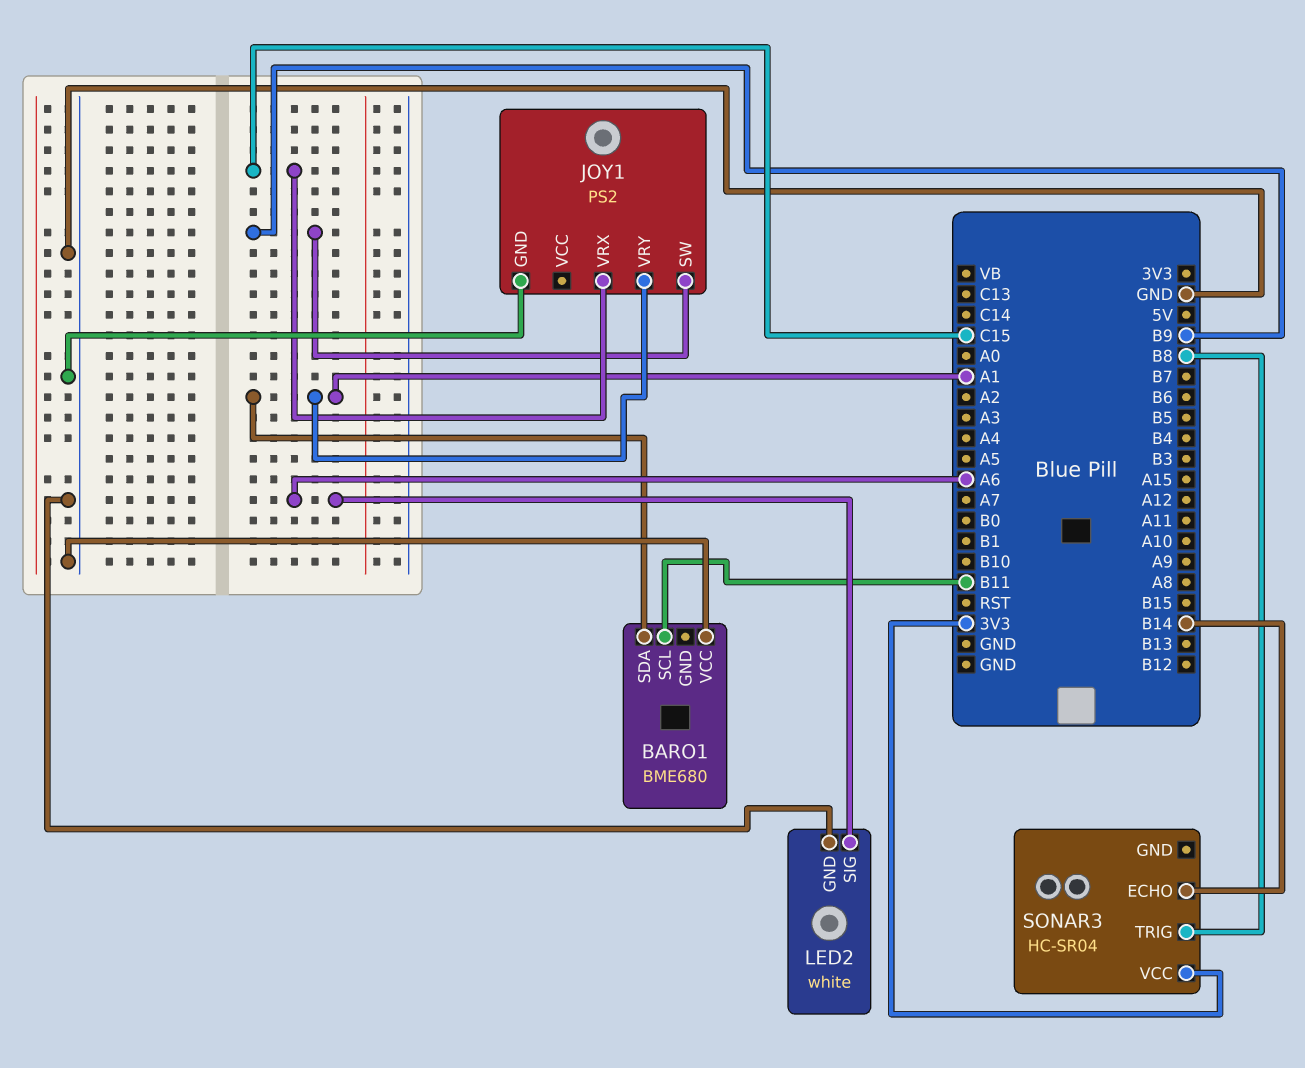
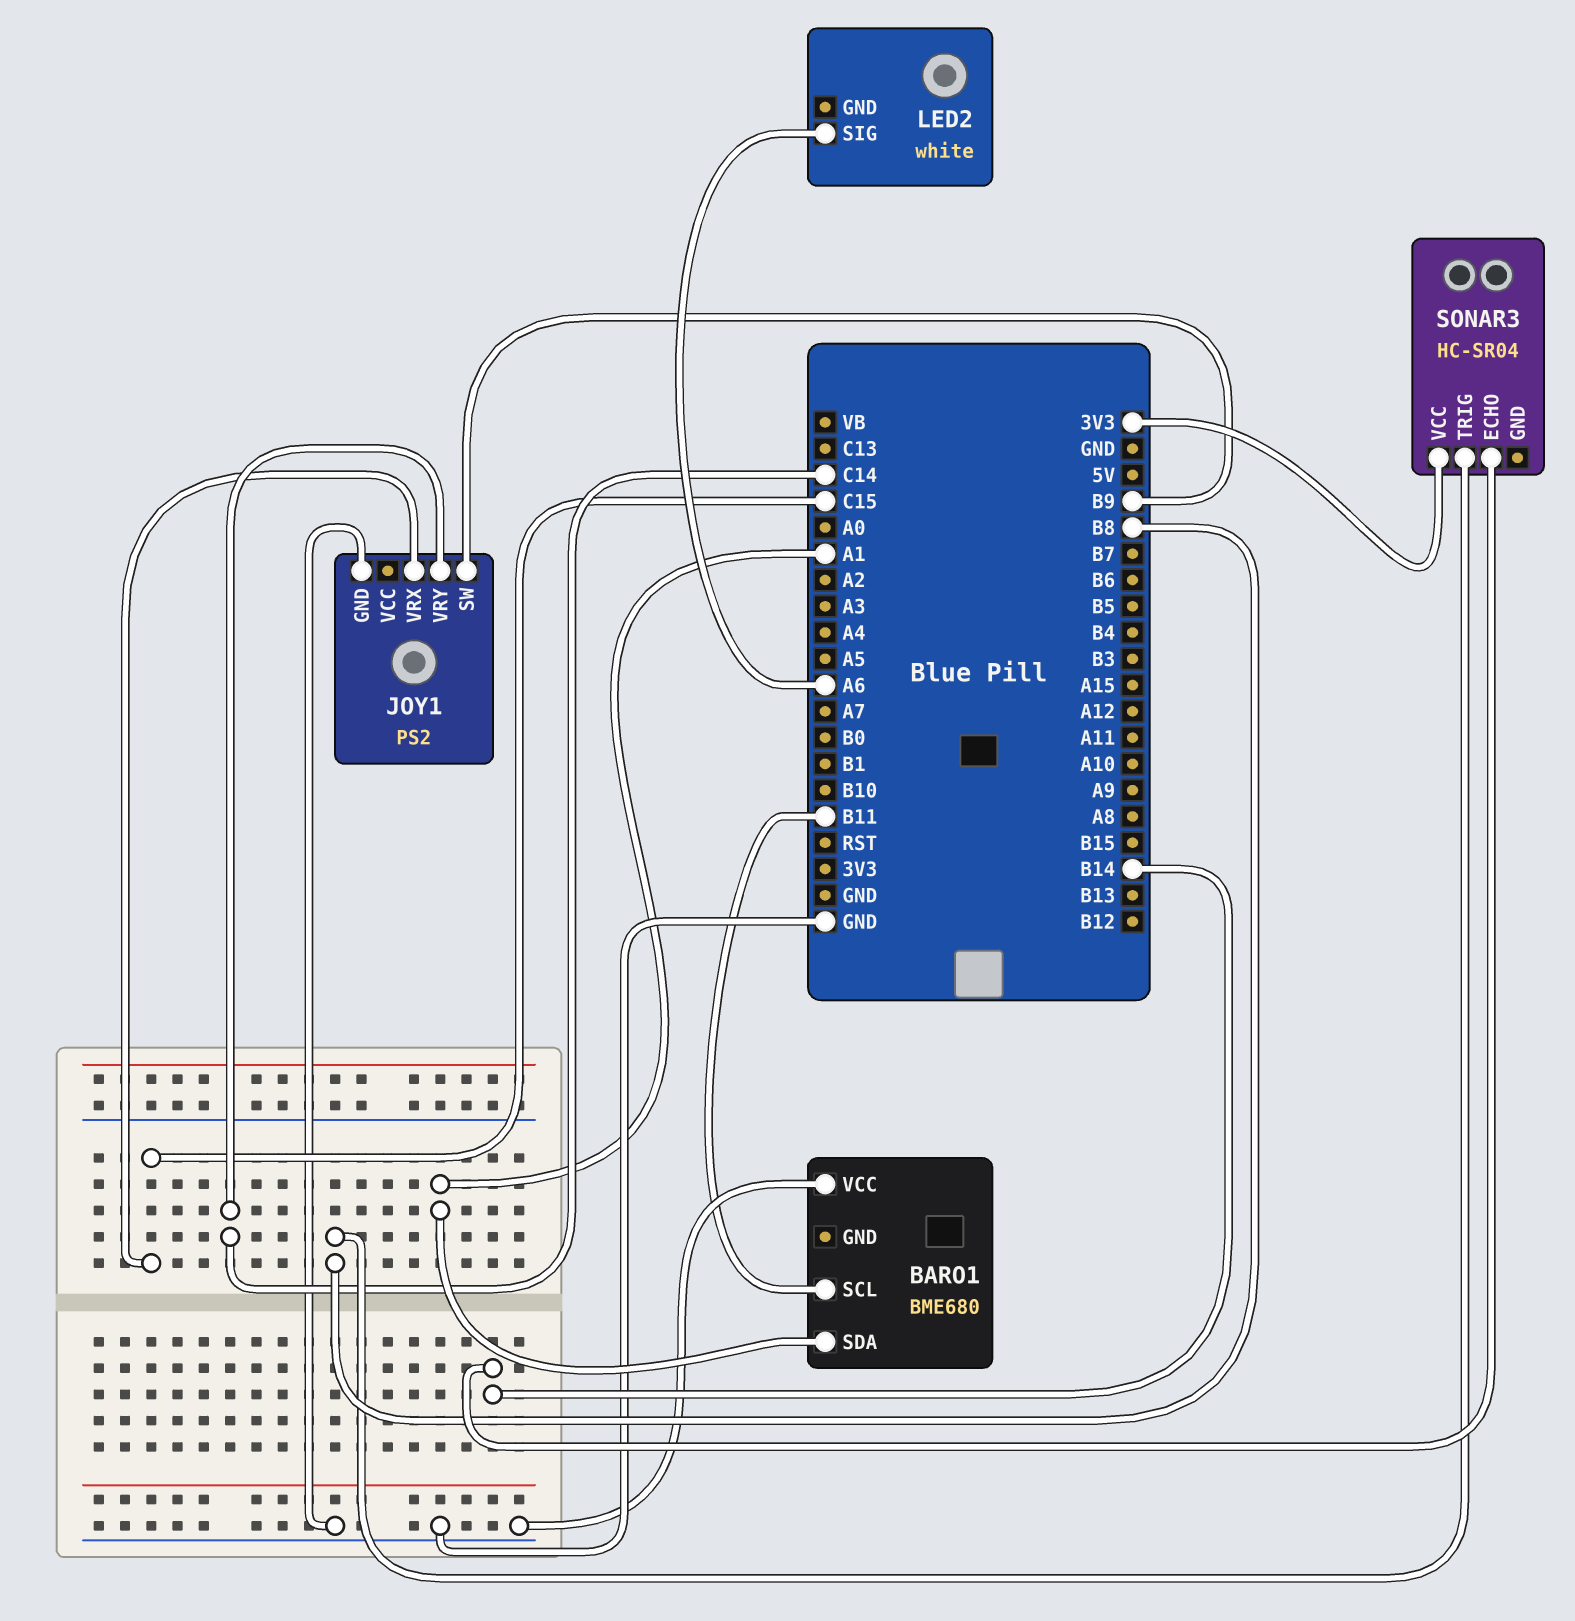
JOY1 pin VRY: A1 -> C14
LED2 pin GND: GND -> none

